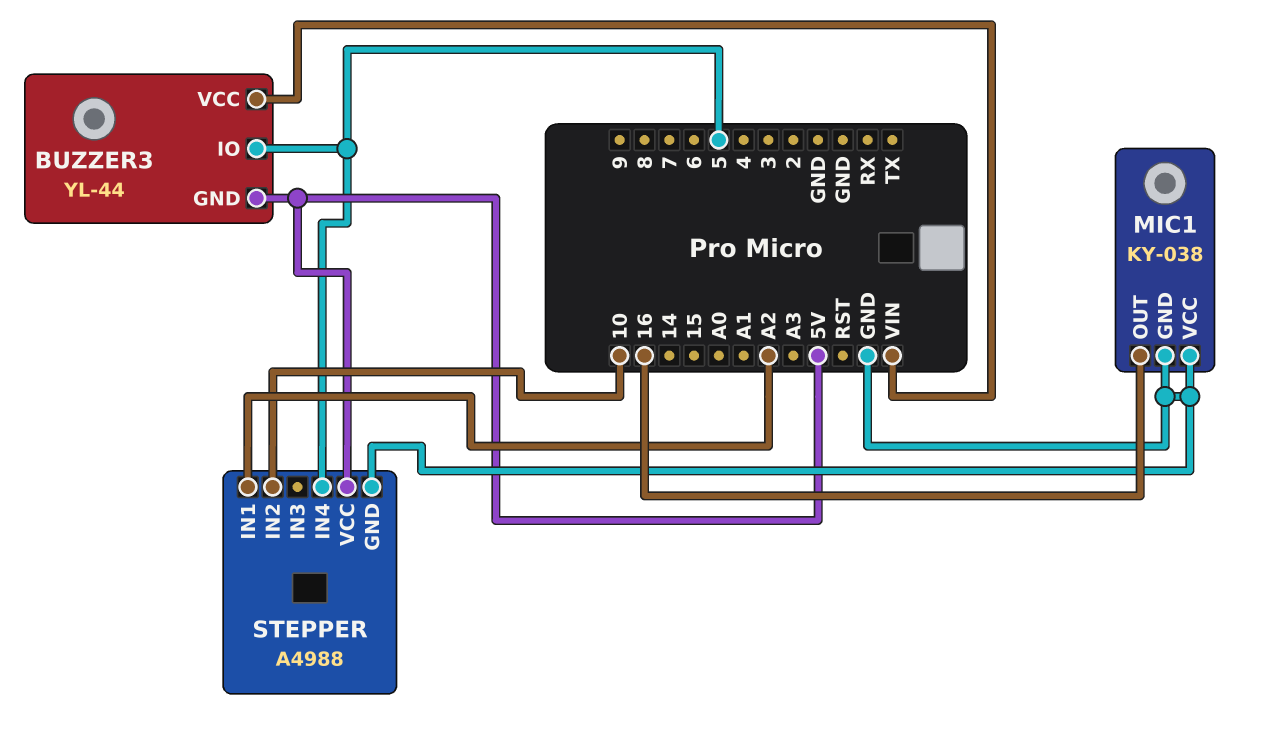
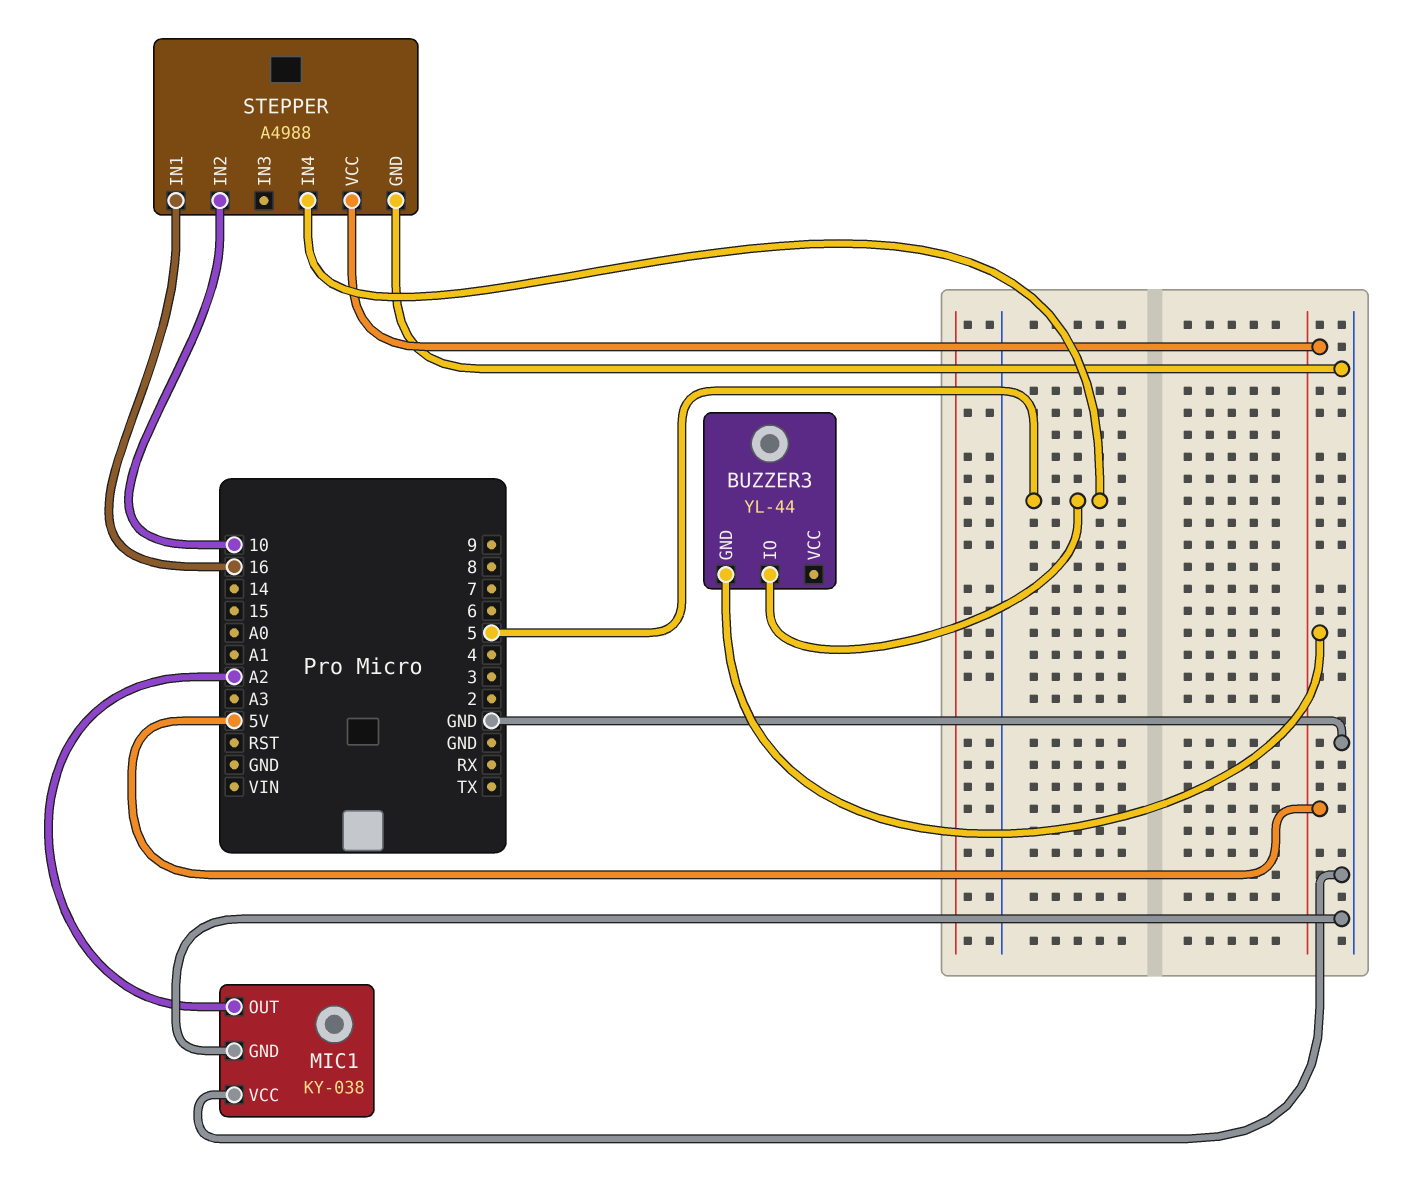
BUZZER3 pin VCC: VIN -> none
MIC1 pin OUT: 16 -> A2
STEPPER pin IN1: A2 -> 16

